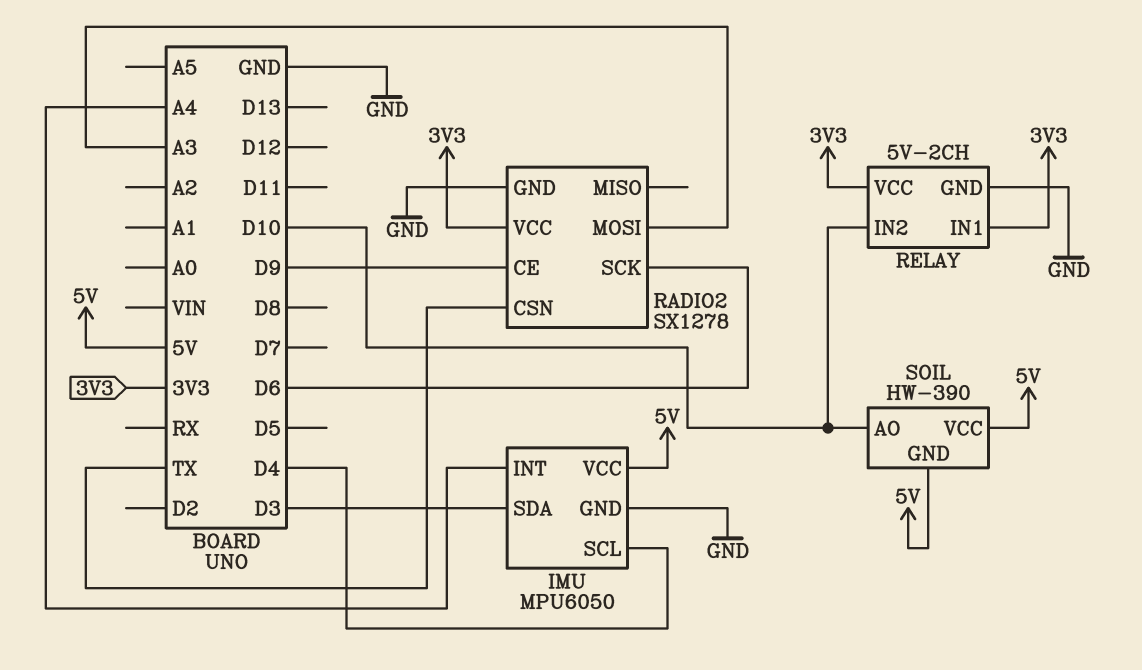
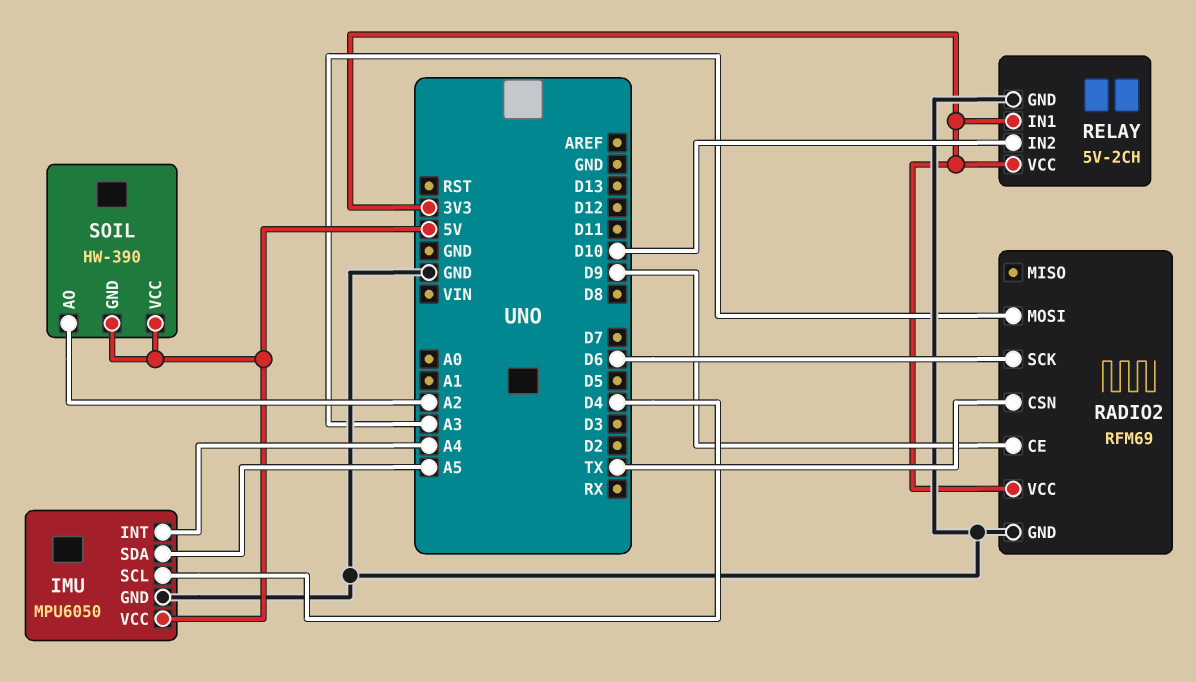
IMU pin SDA: D3 -> A5
RADIO2: SX1278 -> RFM69
SOIL pin AO: D10 -> A2

